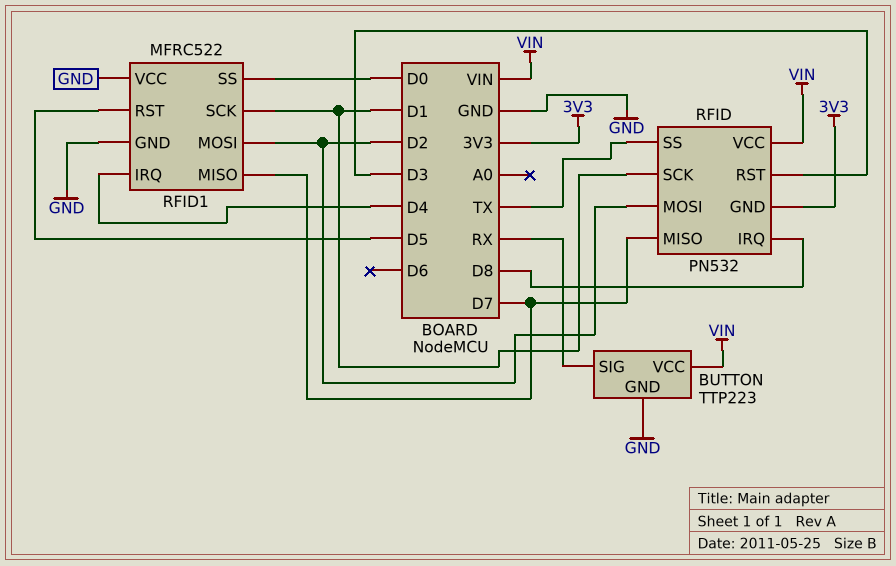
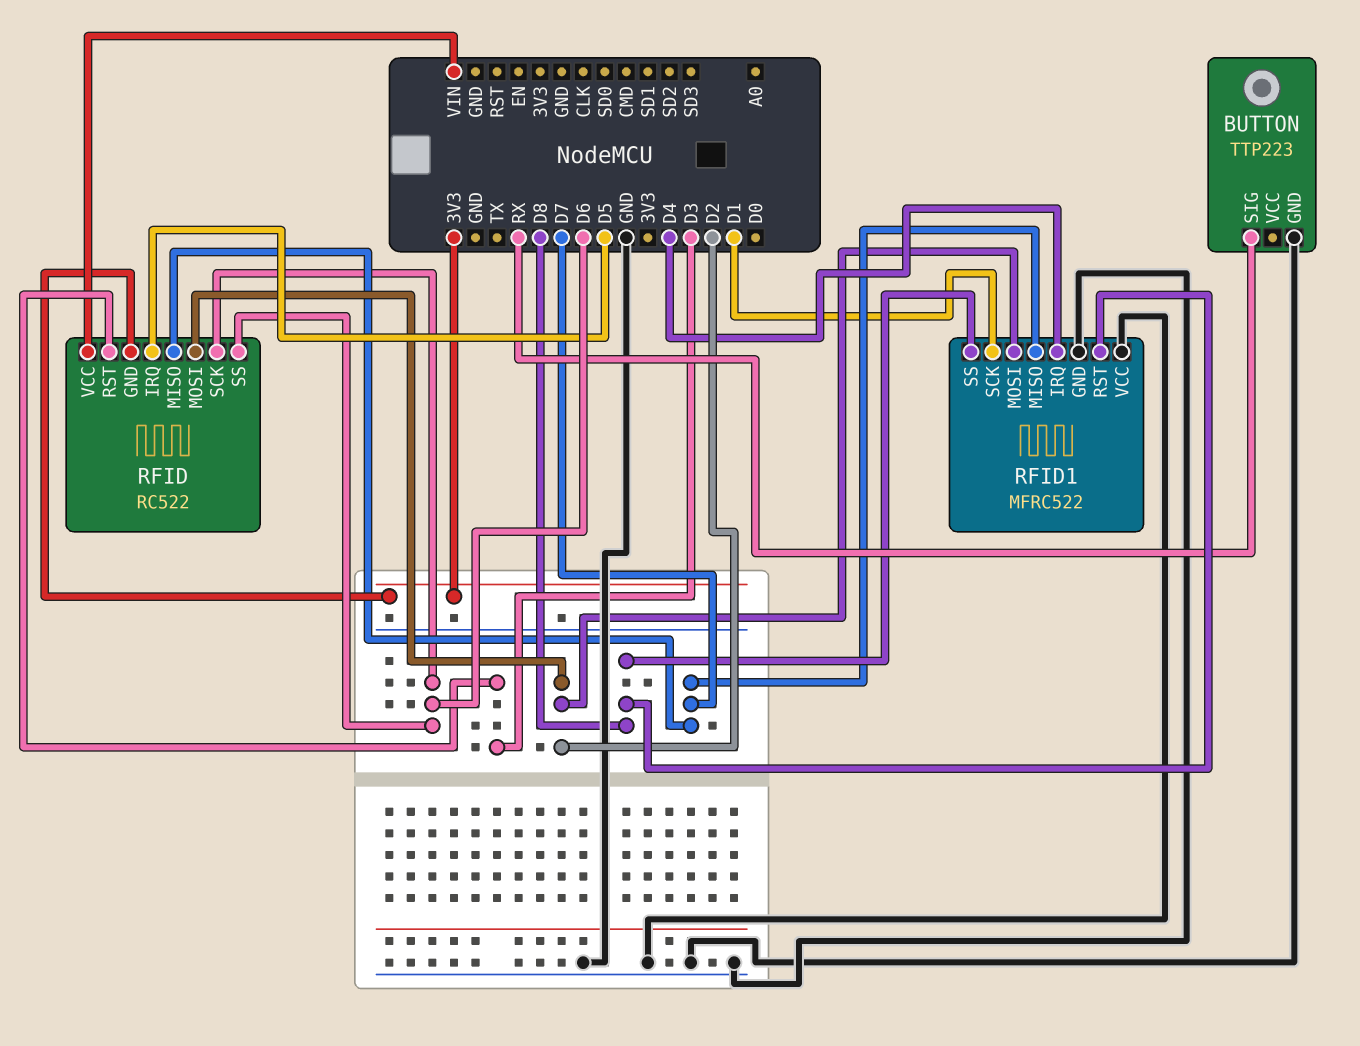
BUTTON pin VCC: VIN -> none
RFID: PN532 -> RC522
RFID pin IRQ: D8 -> D5
RFID pin SCK: D1 -> D6
RFID pin SS: TX -> D6
RFID1 pin RST: D5 -> D8
RFID1 pin SS: D0 -> D8

